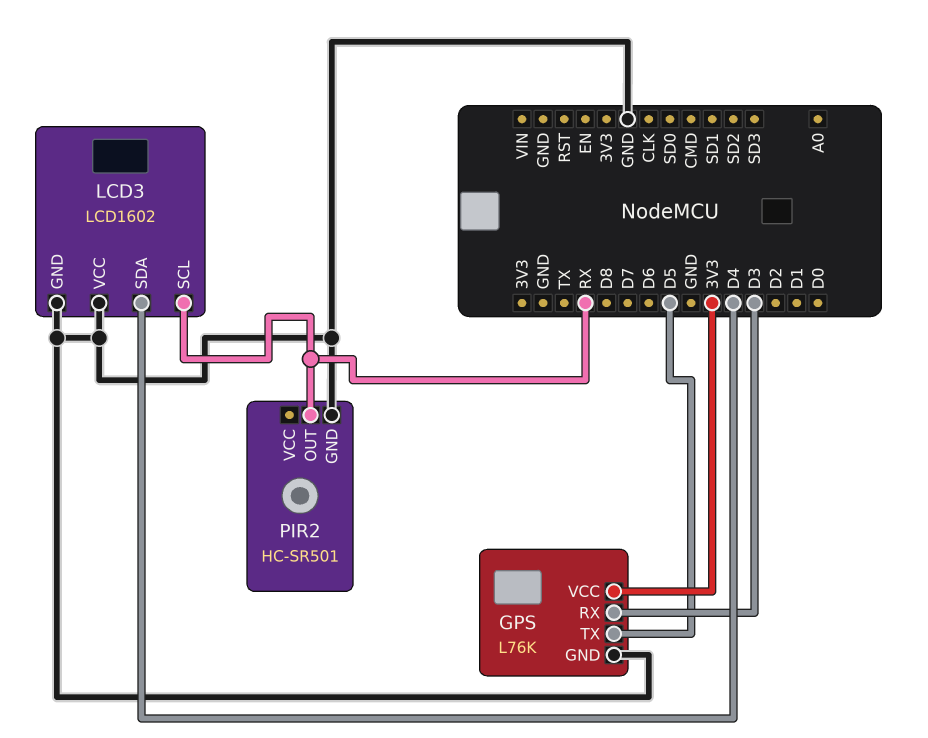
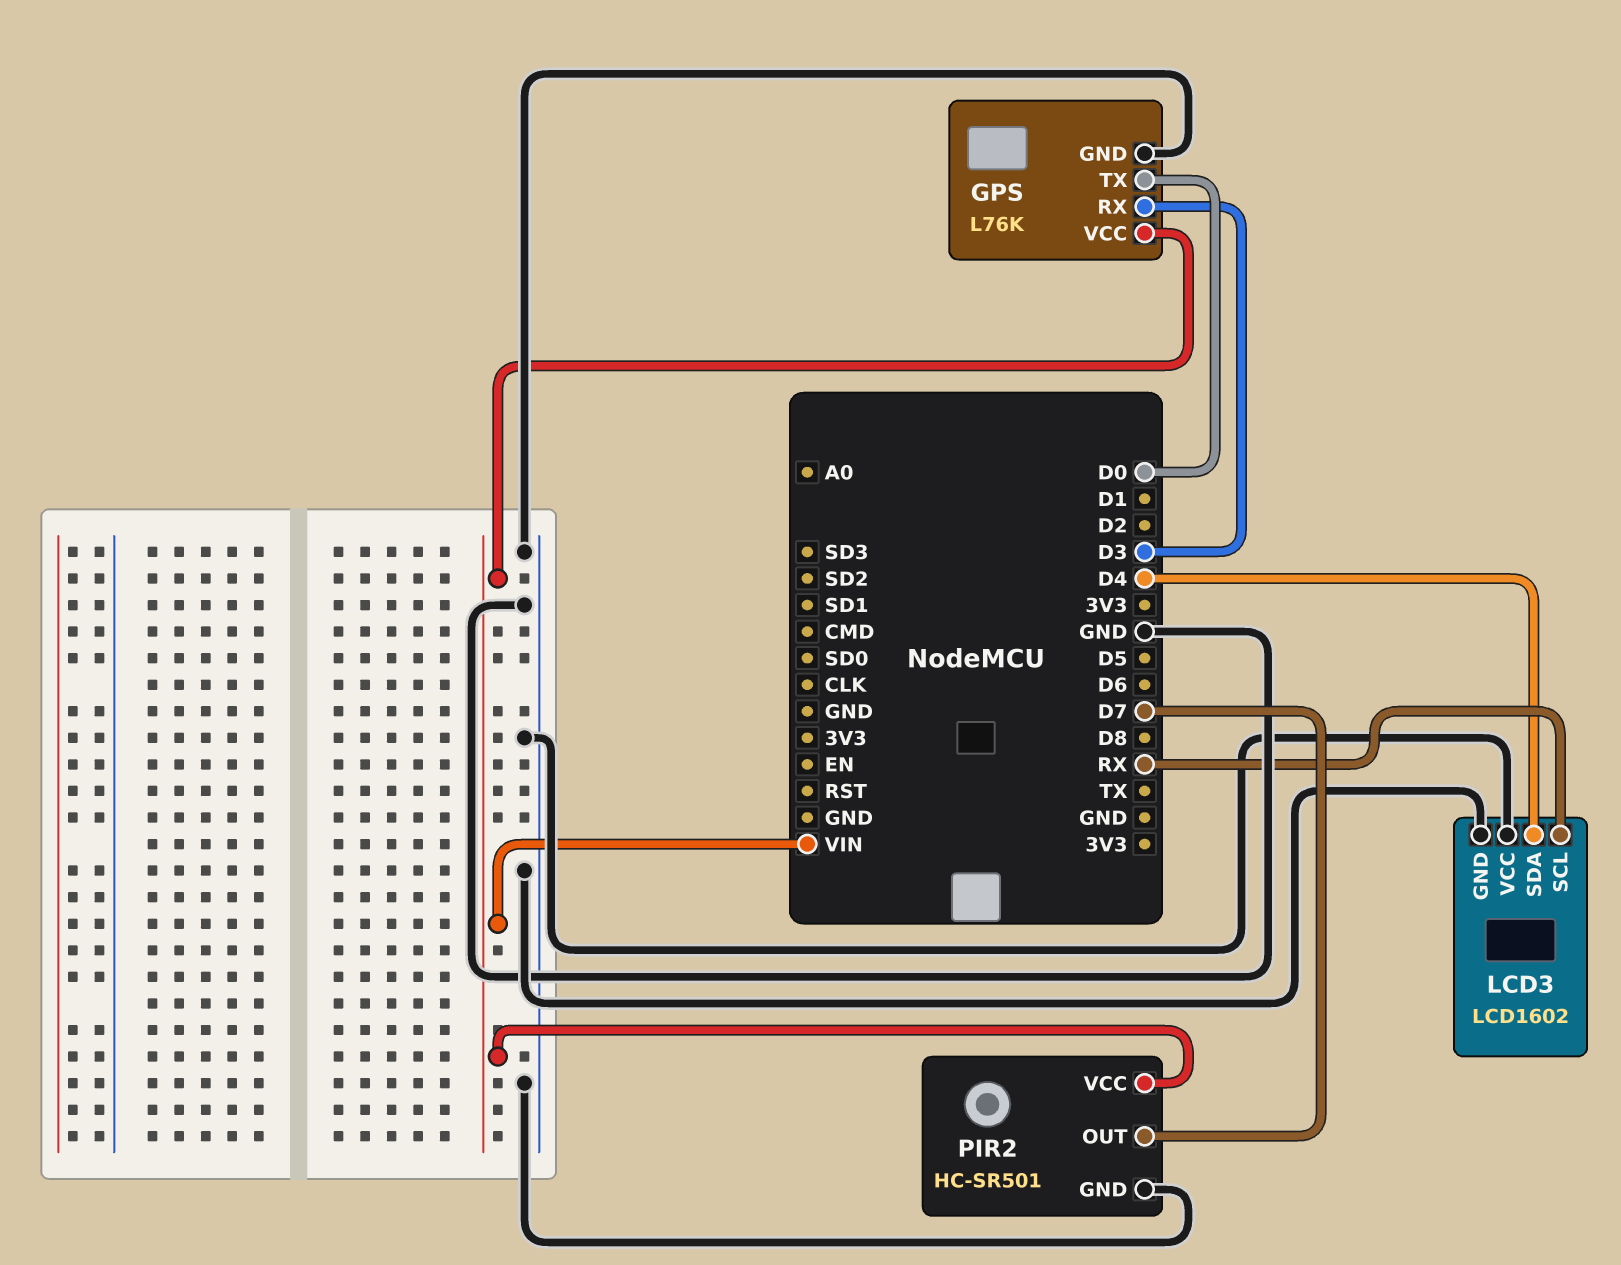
GPS pin TX: D5 -> D0
GPS pin VCC: 3V3 -> VIN
PIR2 pin OUT: RX -> D7
PIR2 pin VCC: none -> VIN

